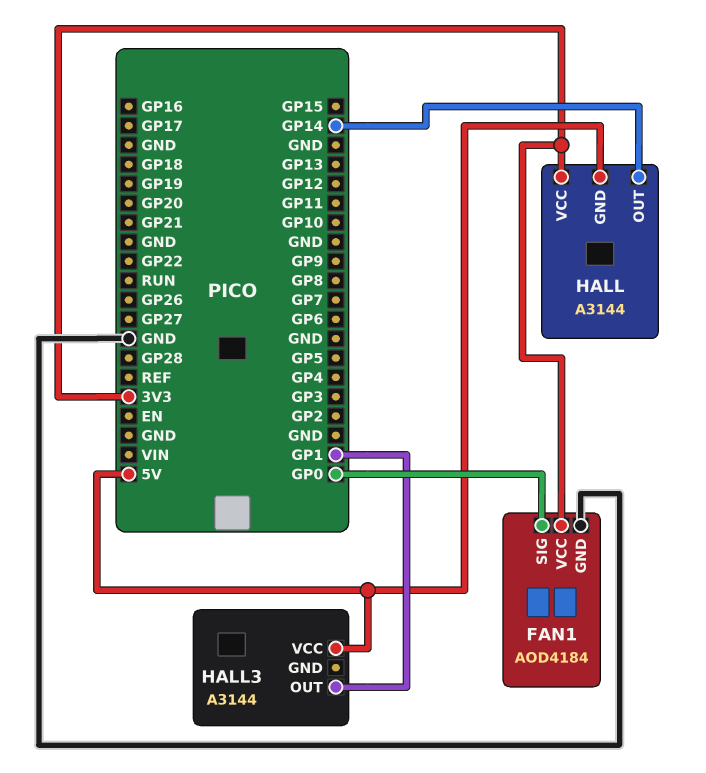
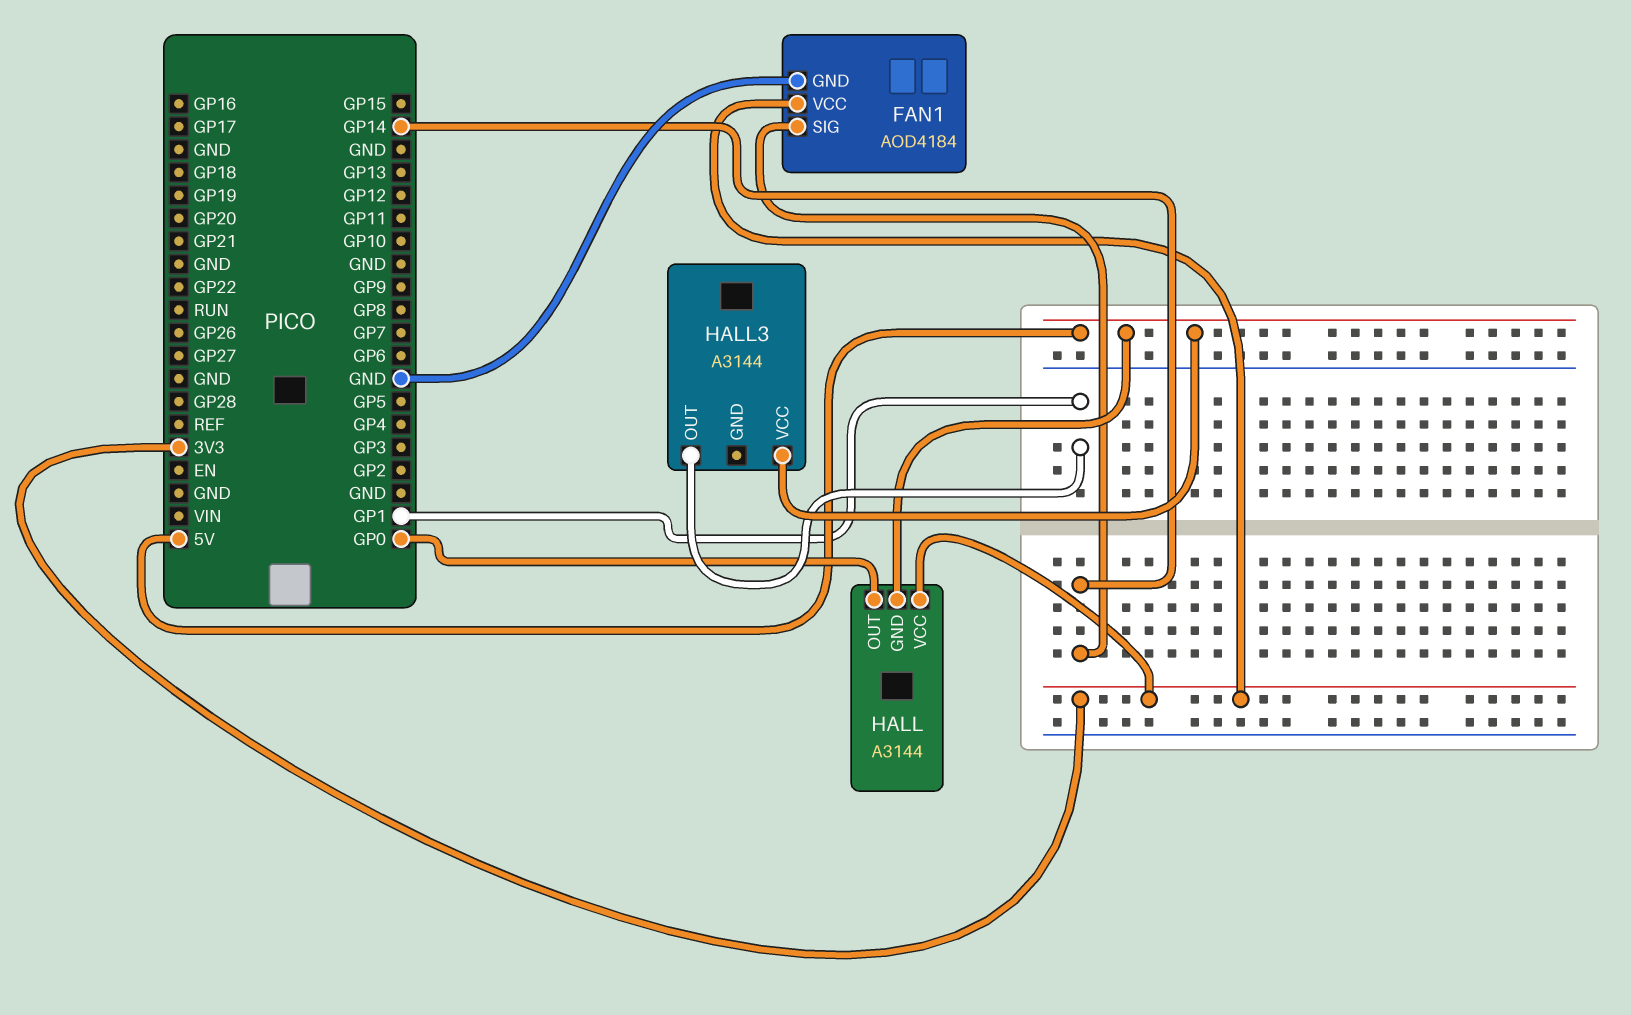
FAN1 pin SIG: GP0 -> GP14
HALL pin OUT: GP14 -> GP0

